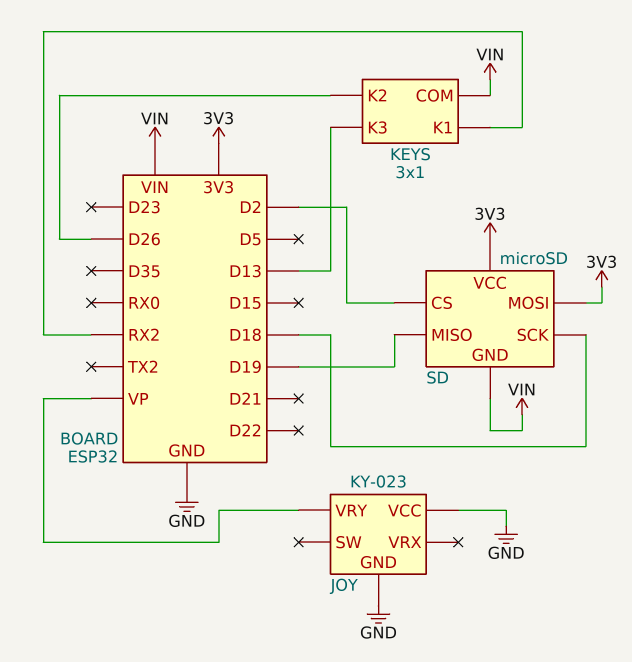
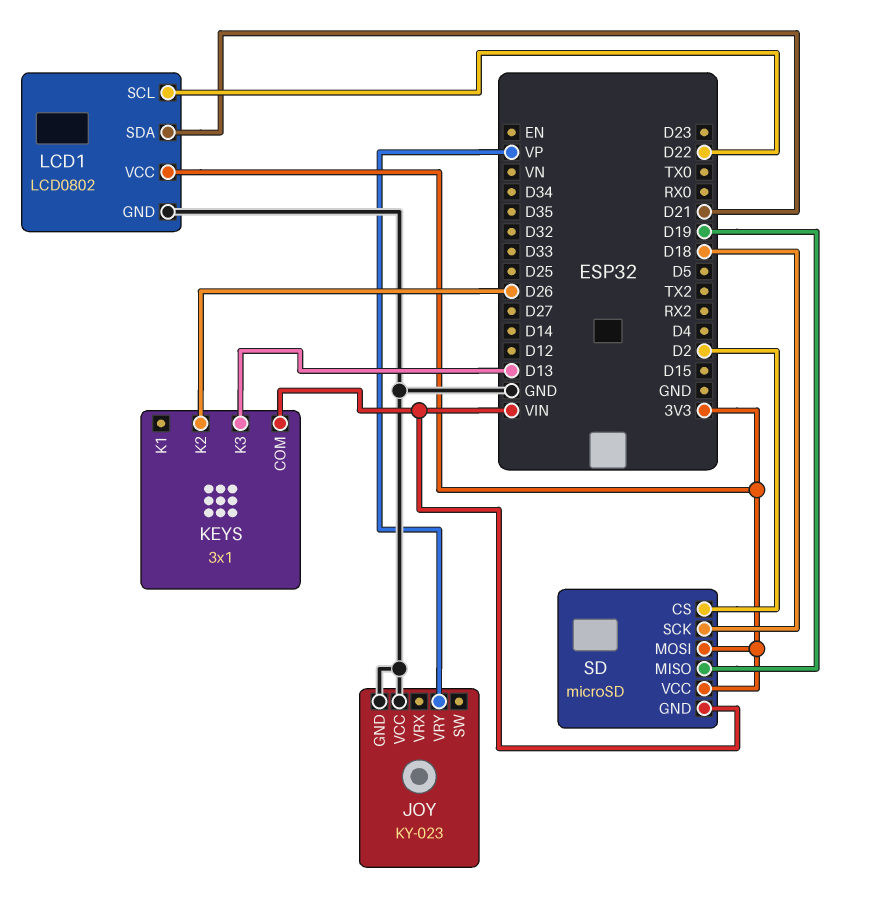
KEYS pin K1: RX2 -> none
LCD1: none -> LCD0802
LCD1 pin GND: none -> GND
LCD1 pin SCL: none -> D22
LCD1 pin SDA: none -> D21
LCD1 pin VCC: none -> 3V3

